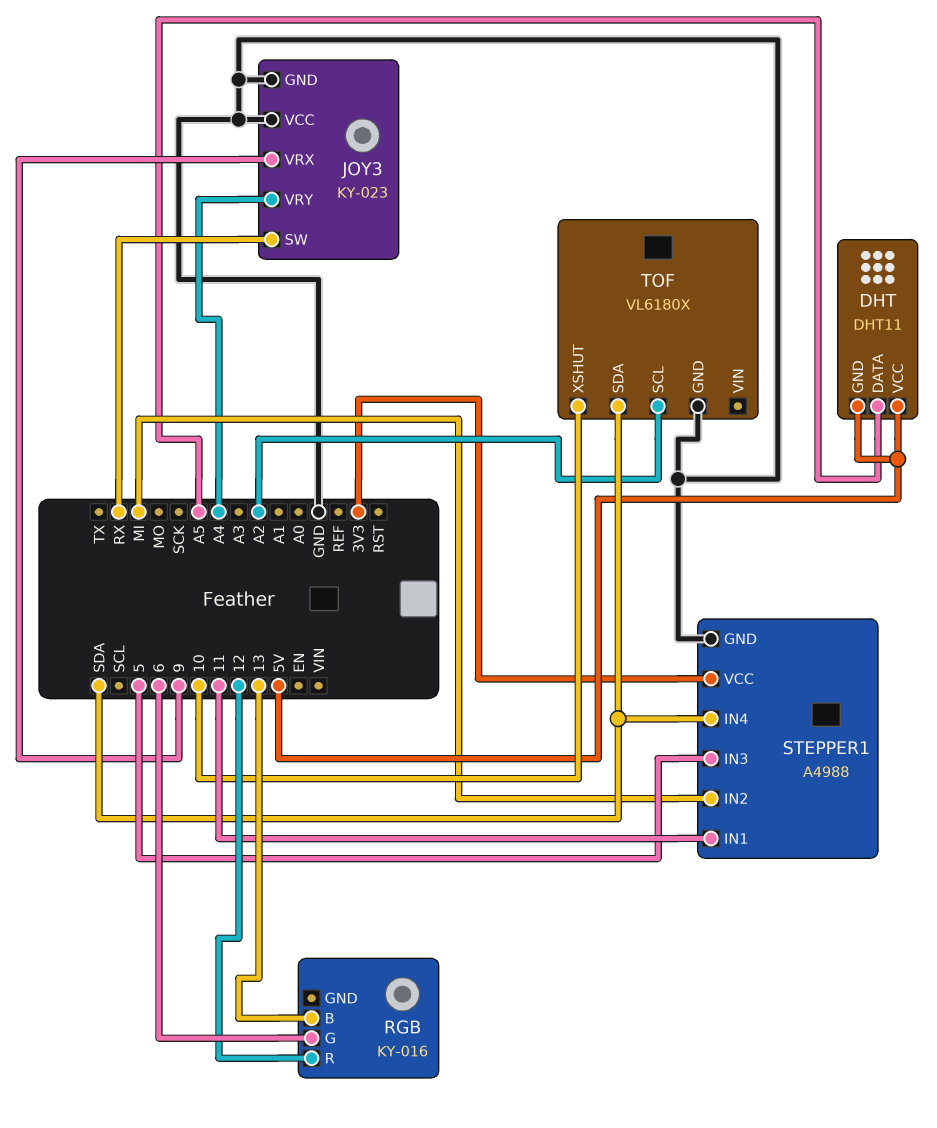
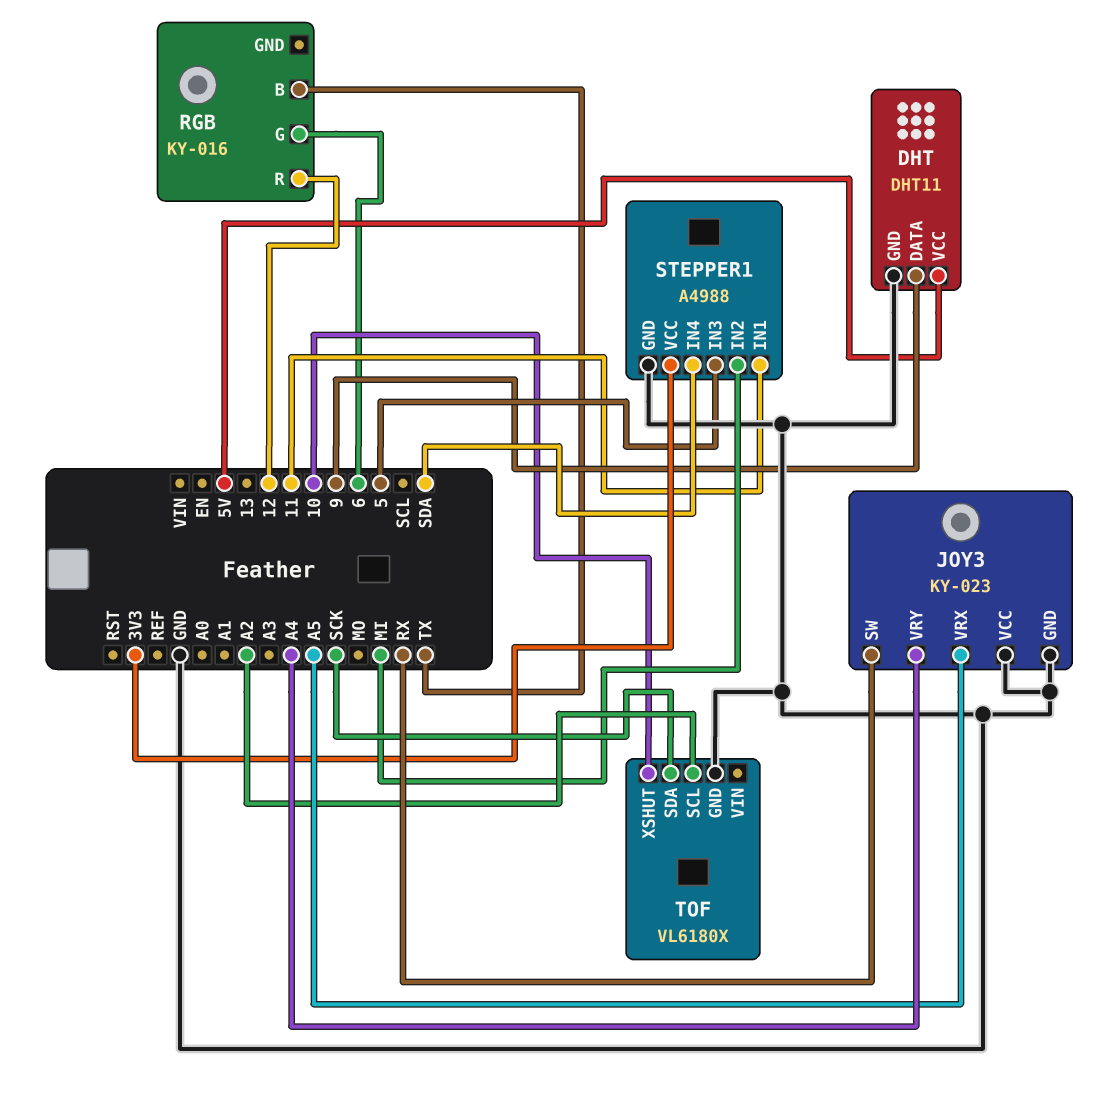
DHT pin DATA: A5 -> 9
DHT pin GND: 5V -> GND
JOY3 pin VRX: 9 -> A5
RGB pin B: 13 -> TX
TOF pin SDA: SDA -> SCK

